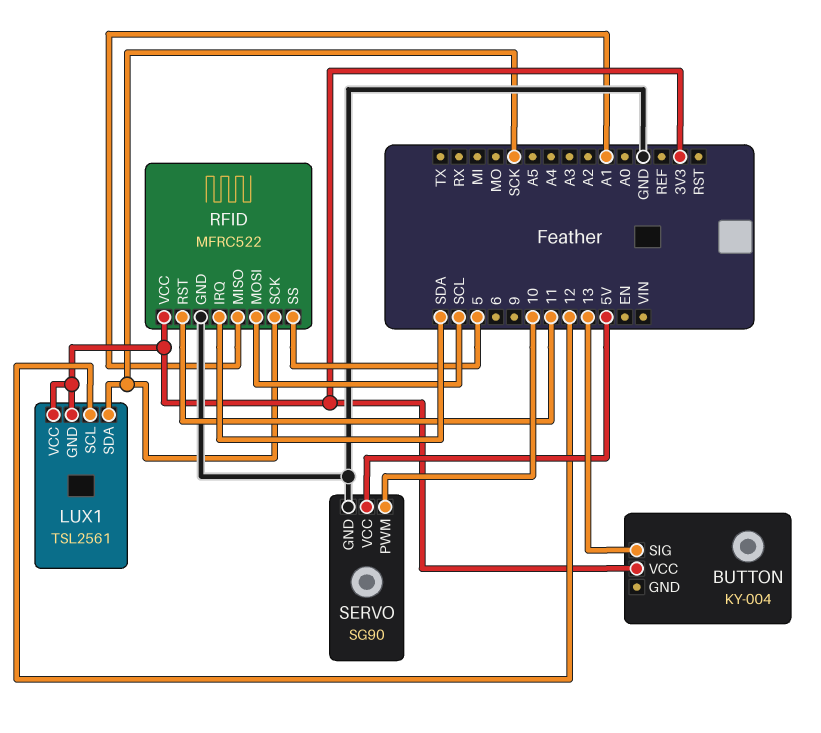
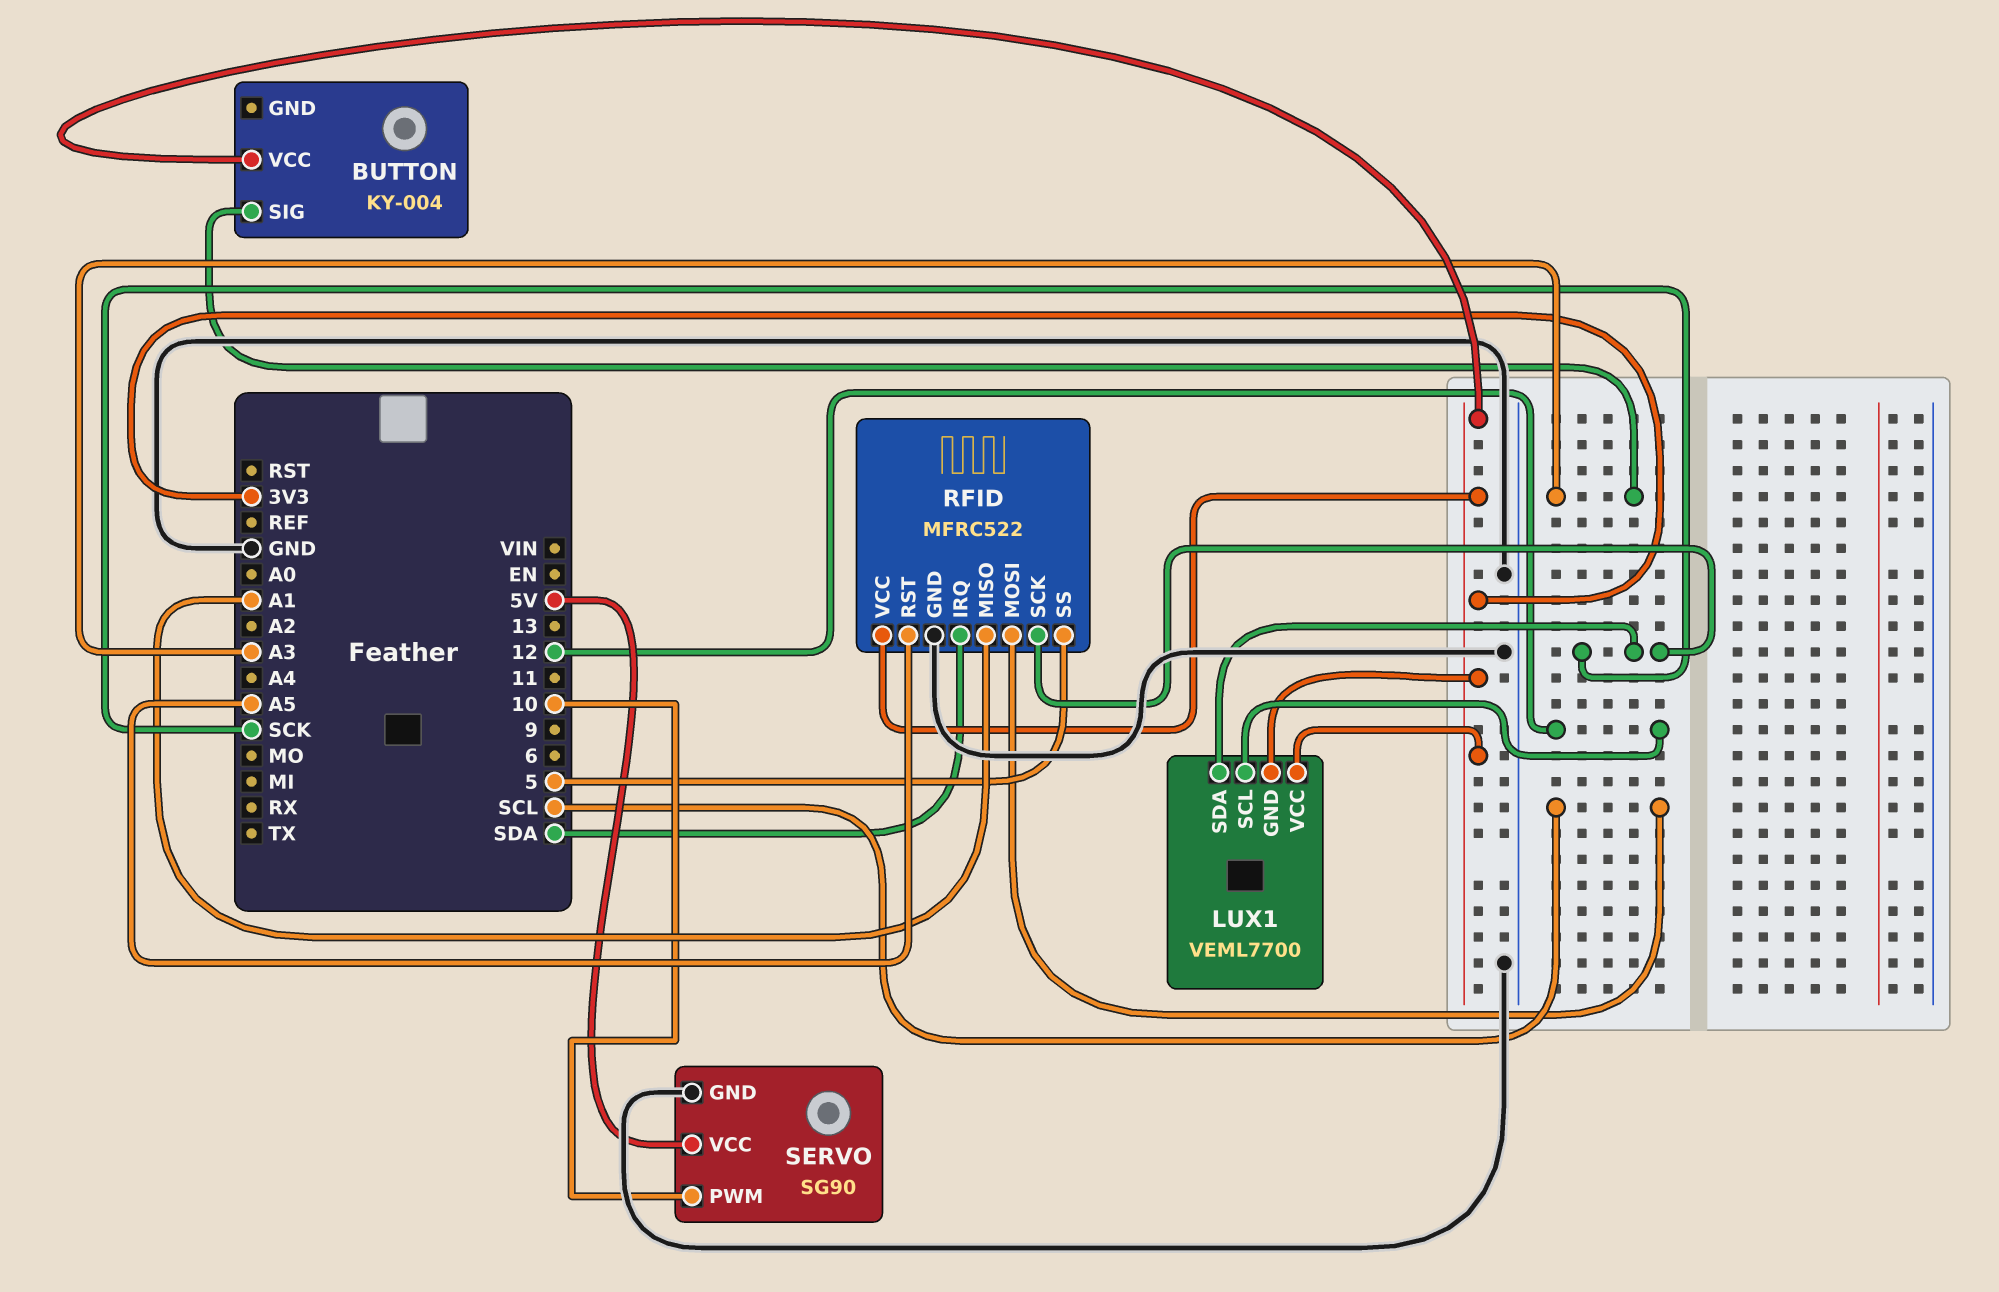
BUTTON pin SIG: 13 -> A3
LUX1: TSL2561 -> VEML7700
RFID pin RST: 11 -> A5

